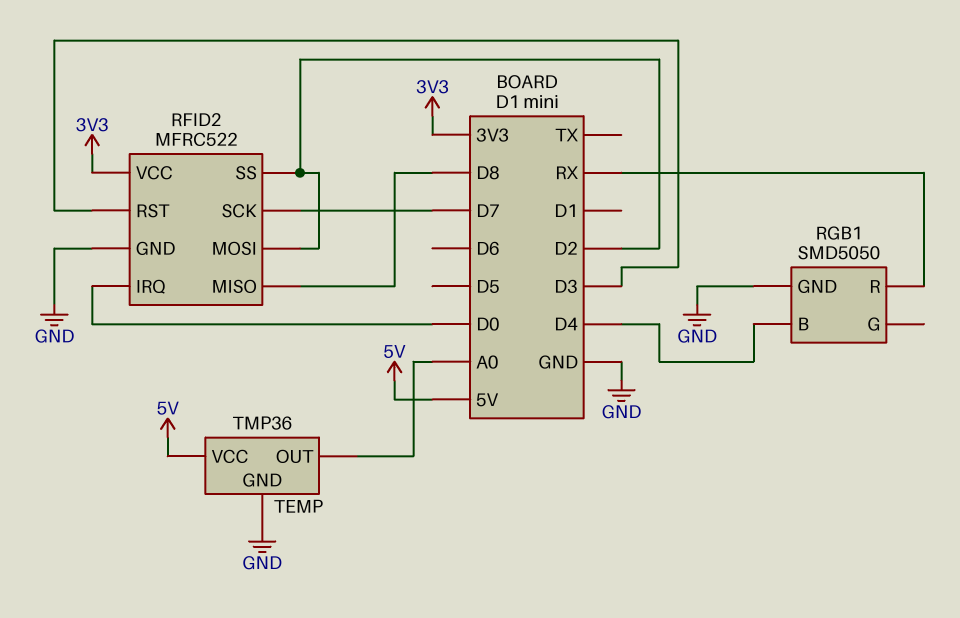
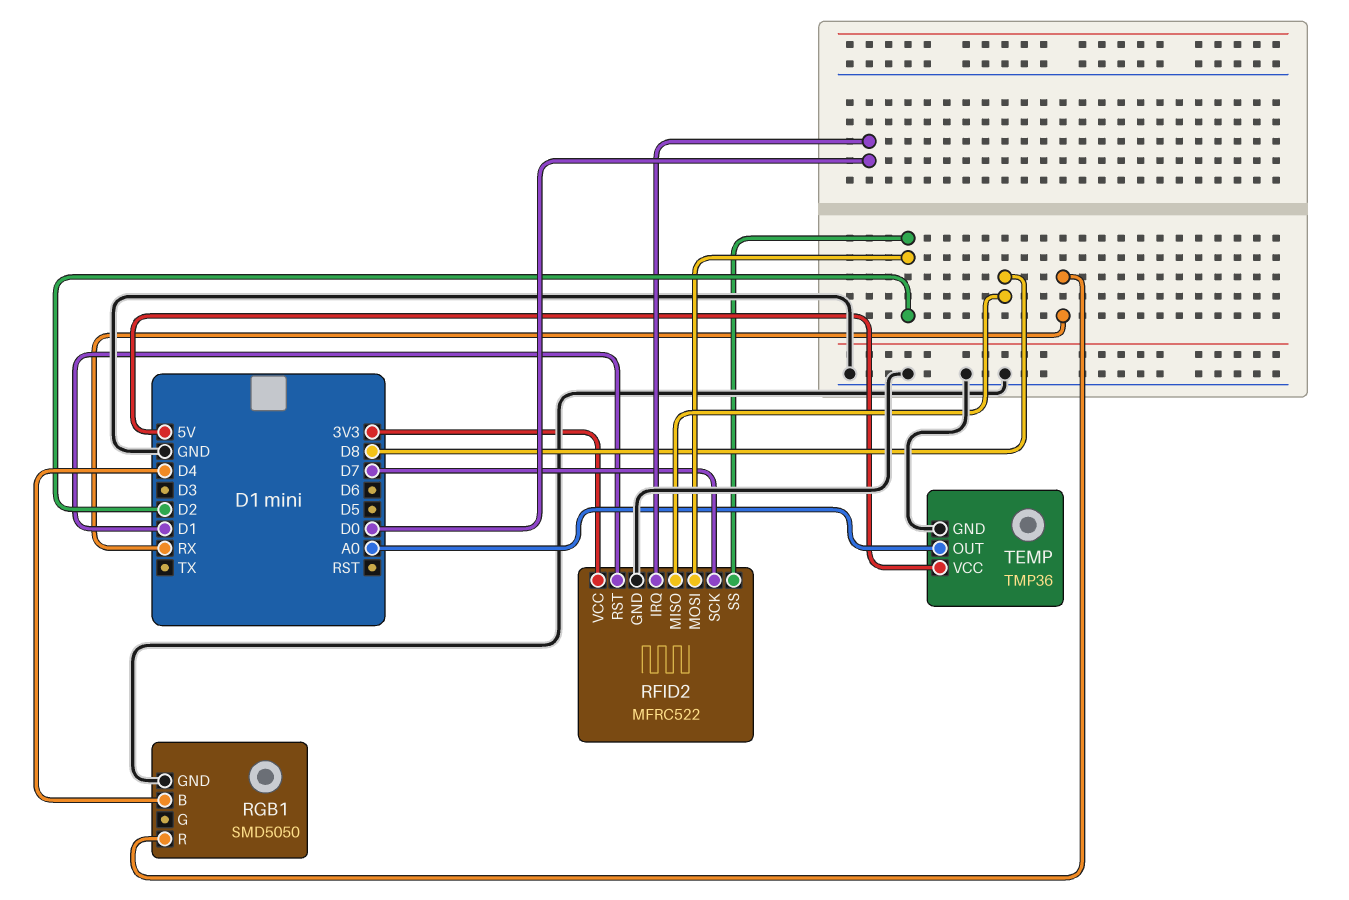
RFID2 pin RST: D3 -> D1

